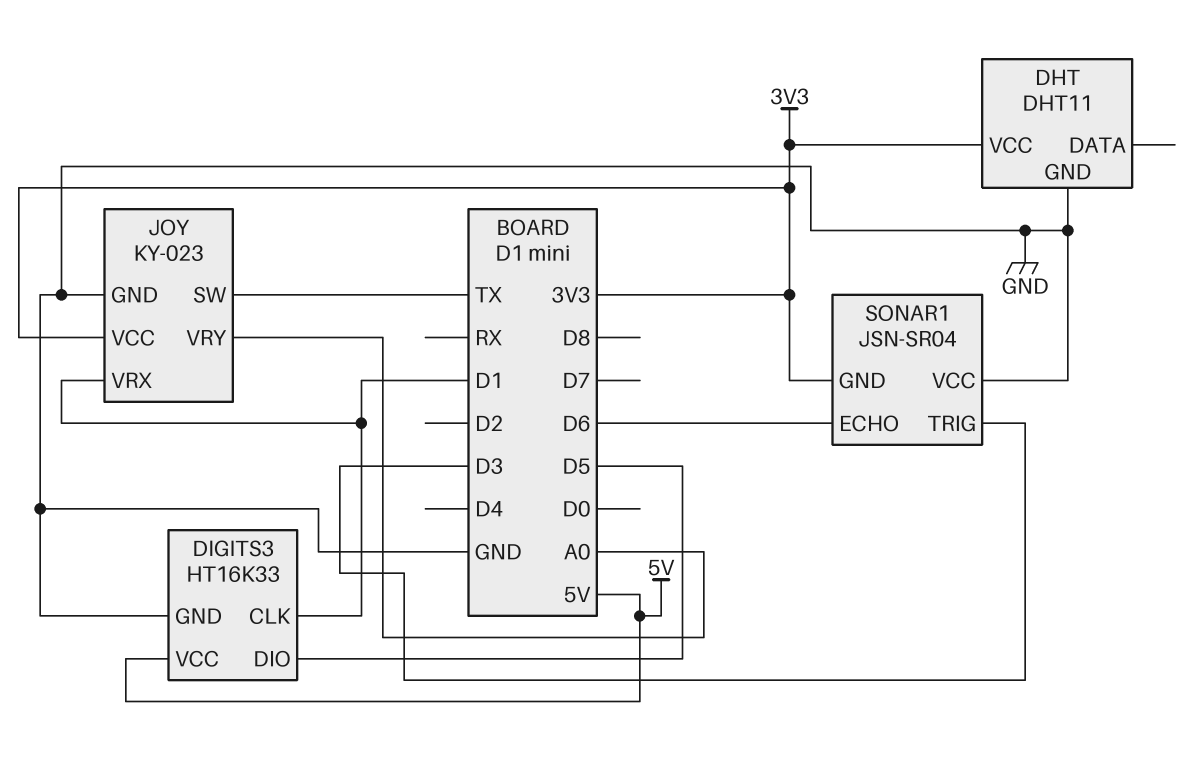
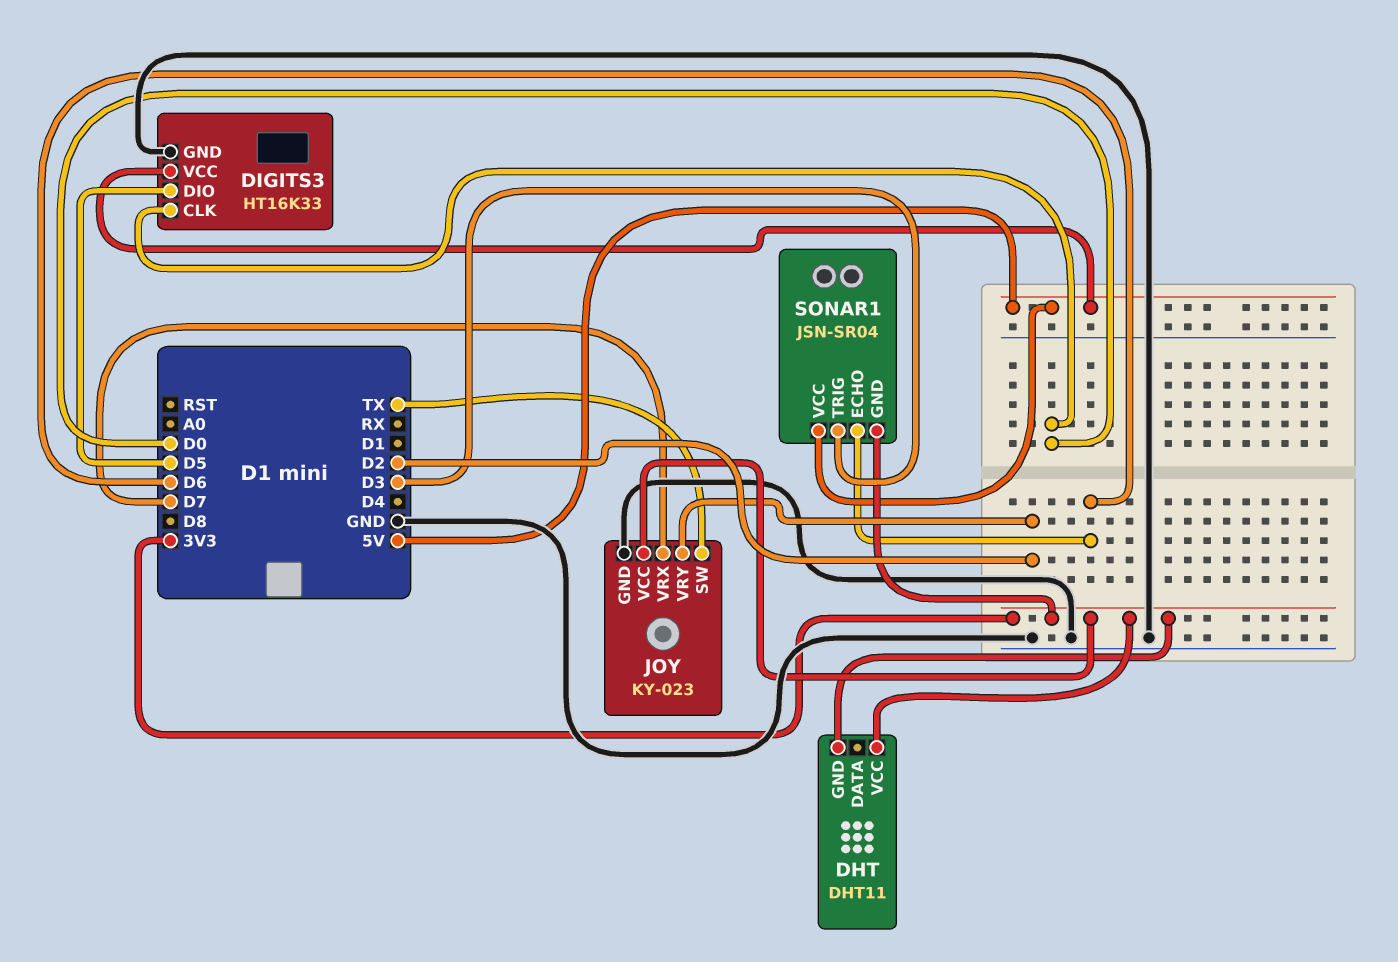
DHT pin GND: GND -> 3V3
DIGITS3 pin CLK: D1 -> D0
JOY pin VRX: D1 -> D7
JOY pin VRY: A0 -> D2
SONAR1 pin VCC: GND -> 5V

